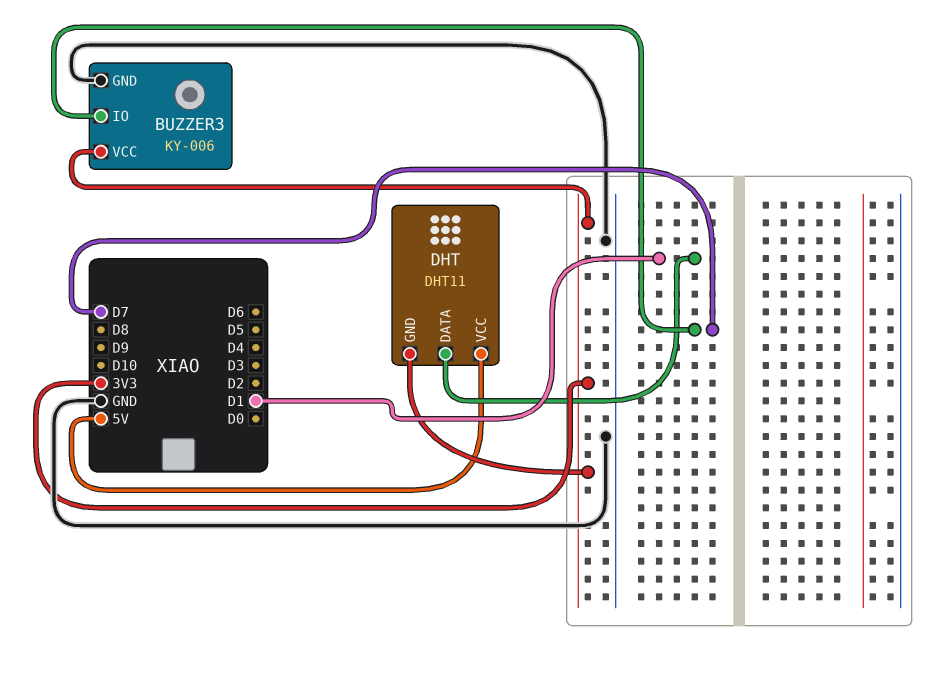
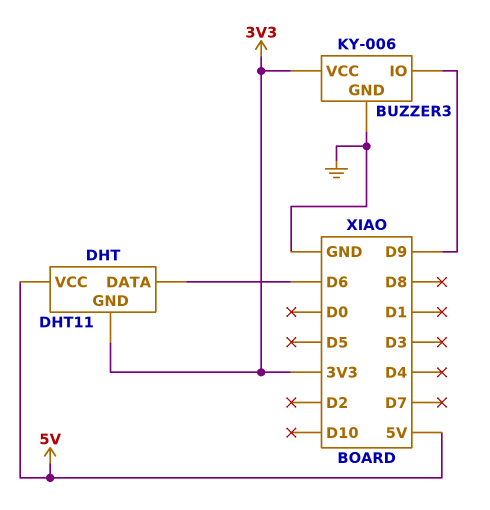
BUZZER3 pin IO: D7 -> D9
DHT pin DATA: D1 -> D6

